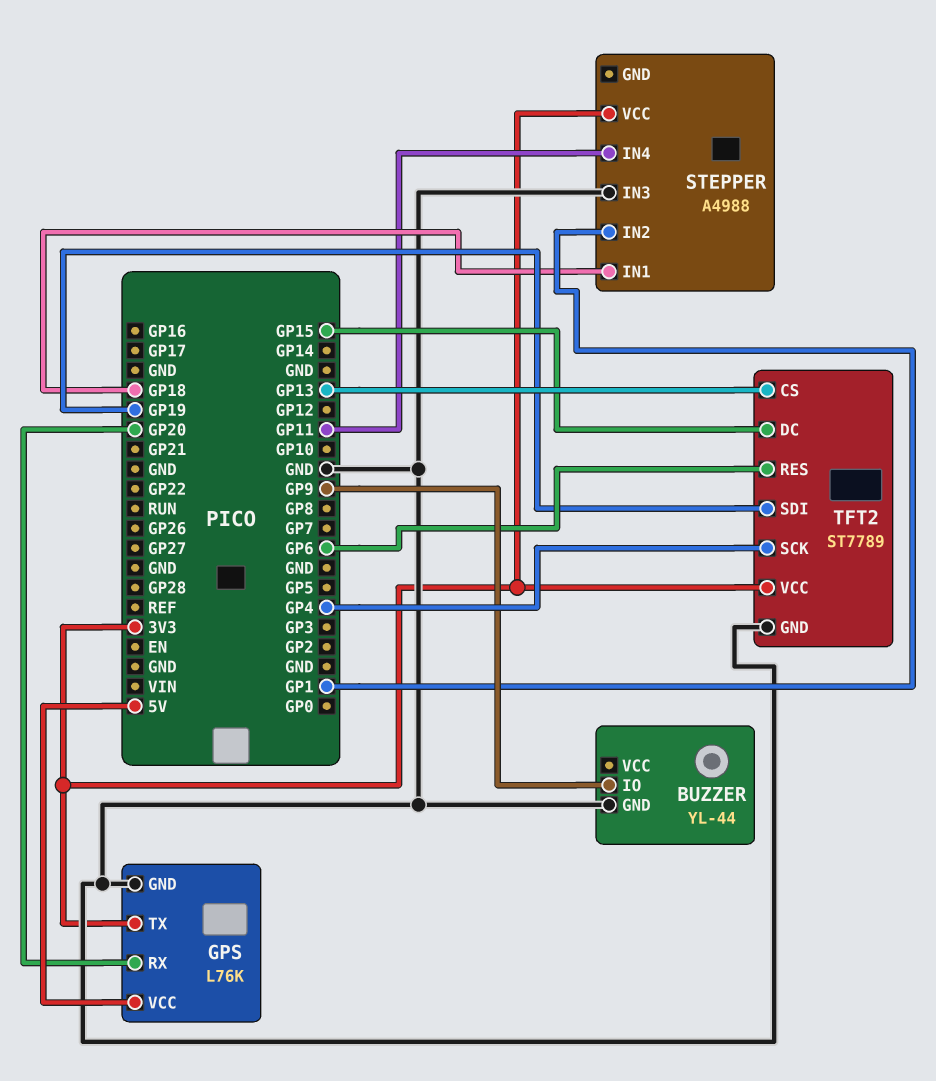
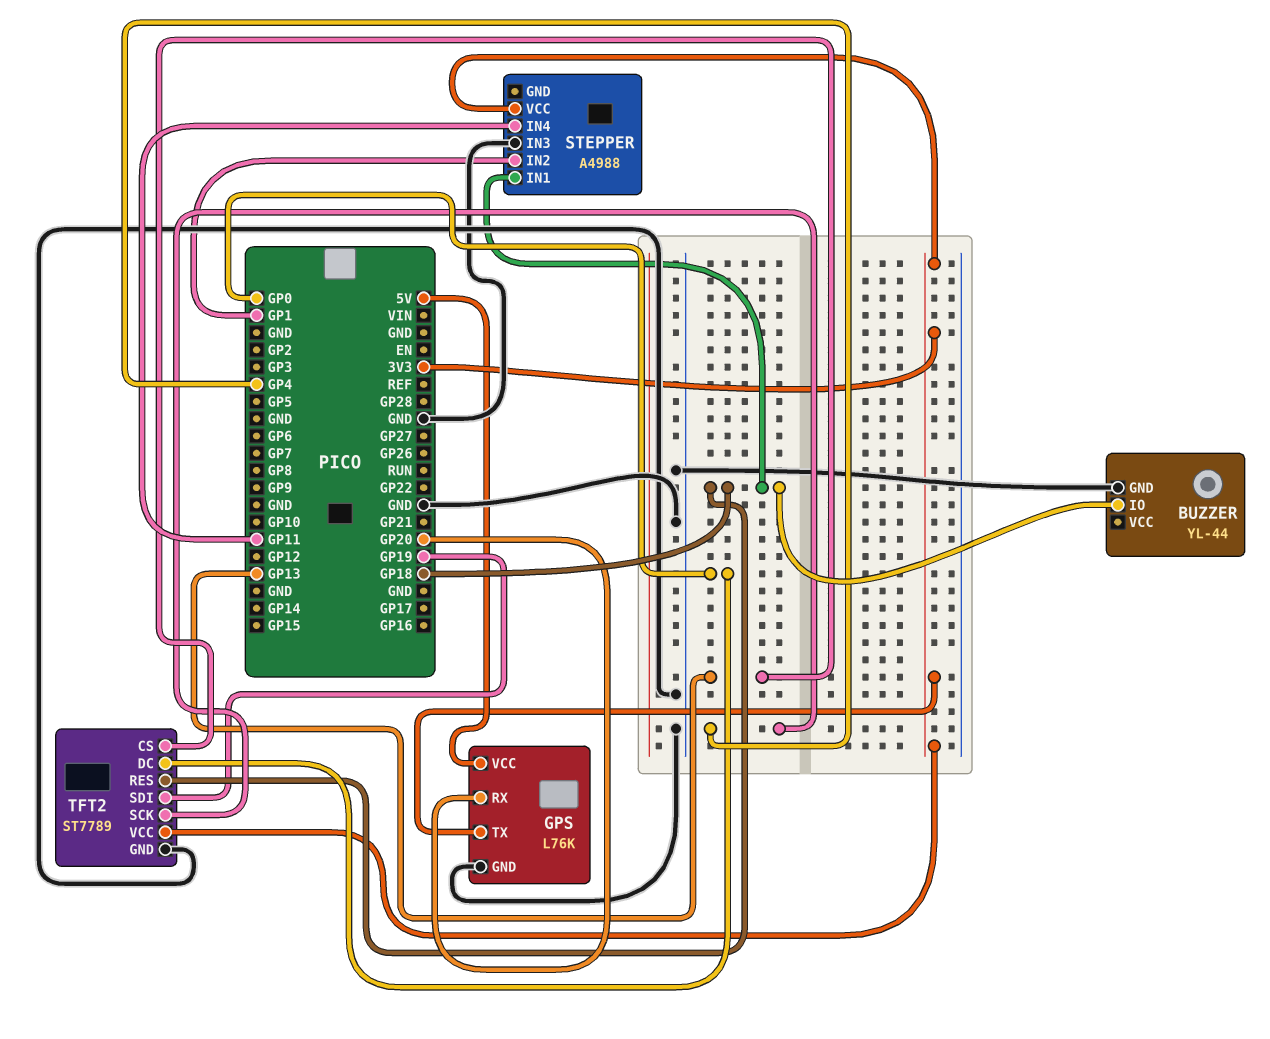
BUZZER pin IO: GP9 -> GP18
TFT2 pin DC: GP15 -> GP0
TFT2 pin RES: GP6 -> GP18

